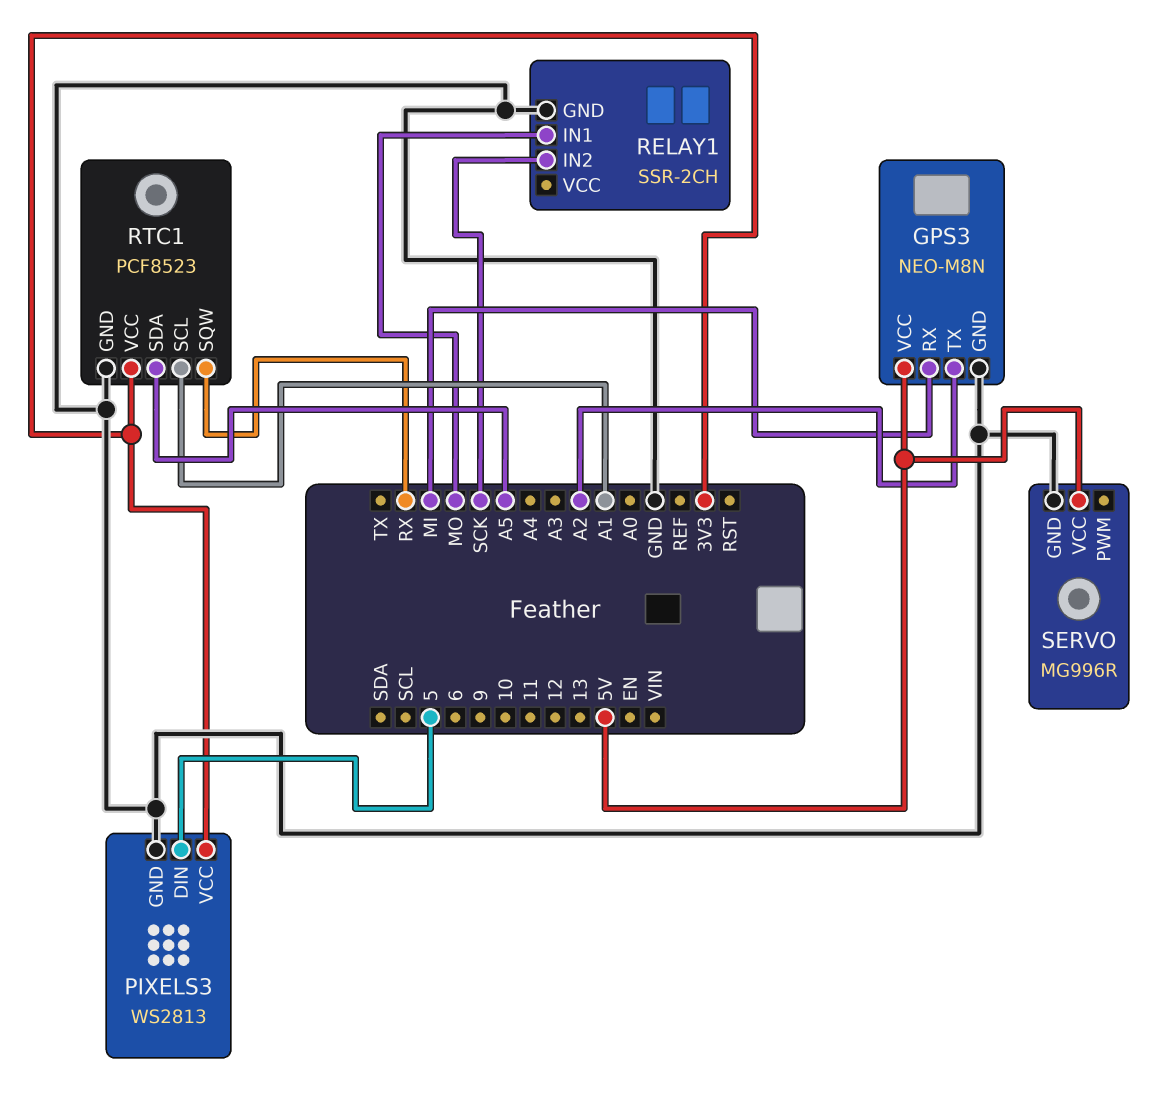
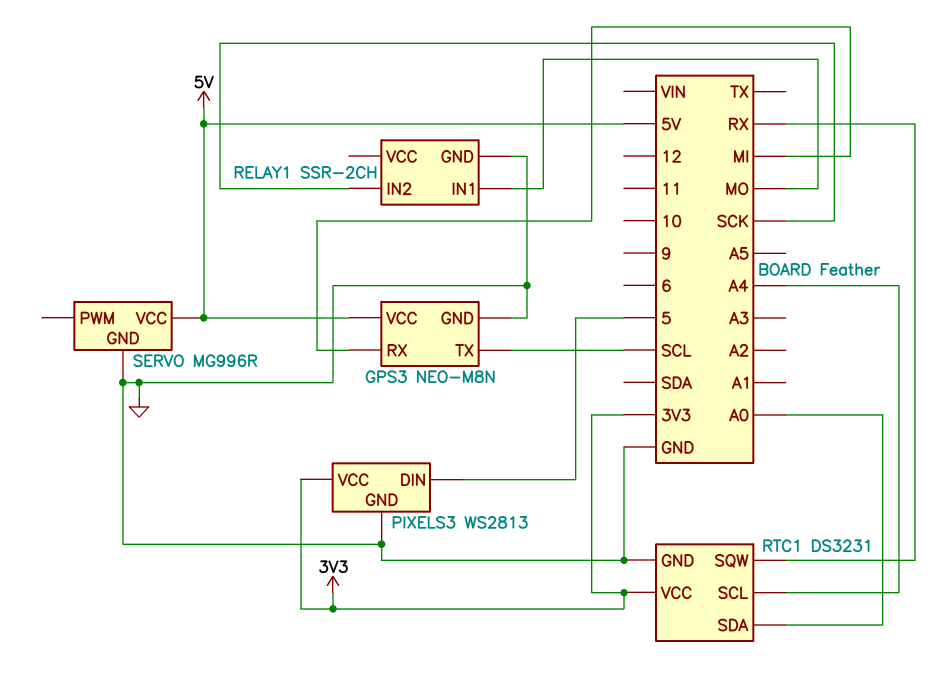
GPS3 pin TX: A2 -> SCL
RTC1: PCF8523 -> DS3231
RTC1 pin SCL: A1 -> A4
RTC1 pin SDA: A5 -> A0

